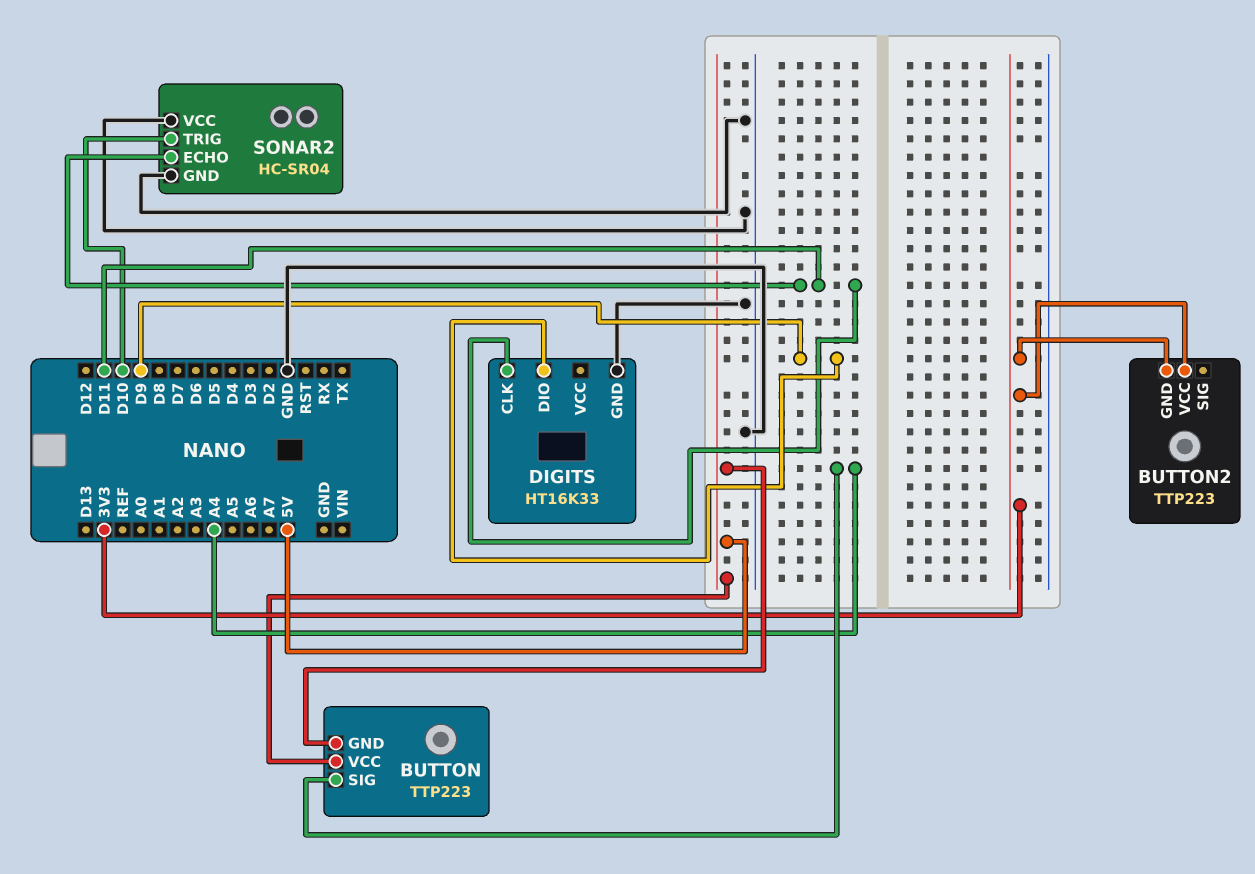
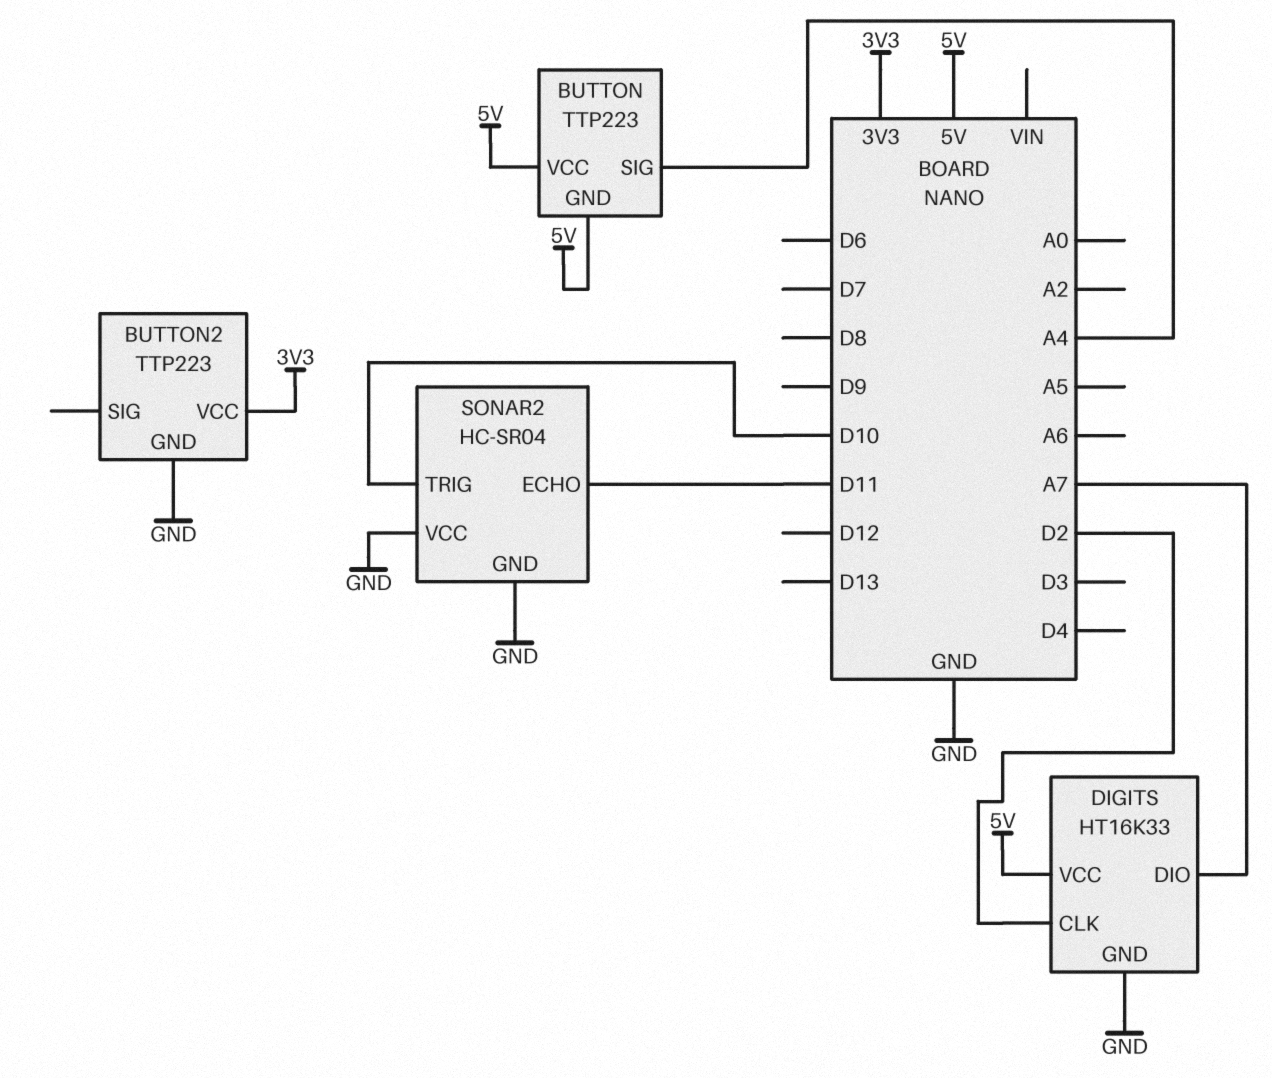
BUTTON2 pin GND: 3V3 -> GND
DIGITS pin CLK: D11 -> D2
DIGITS pin DIO: D9 -> A7
DIGITS pin VCC: none -> 5V

